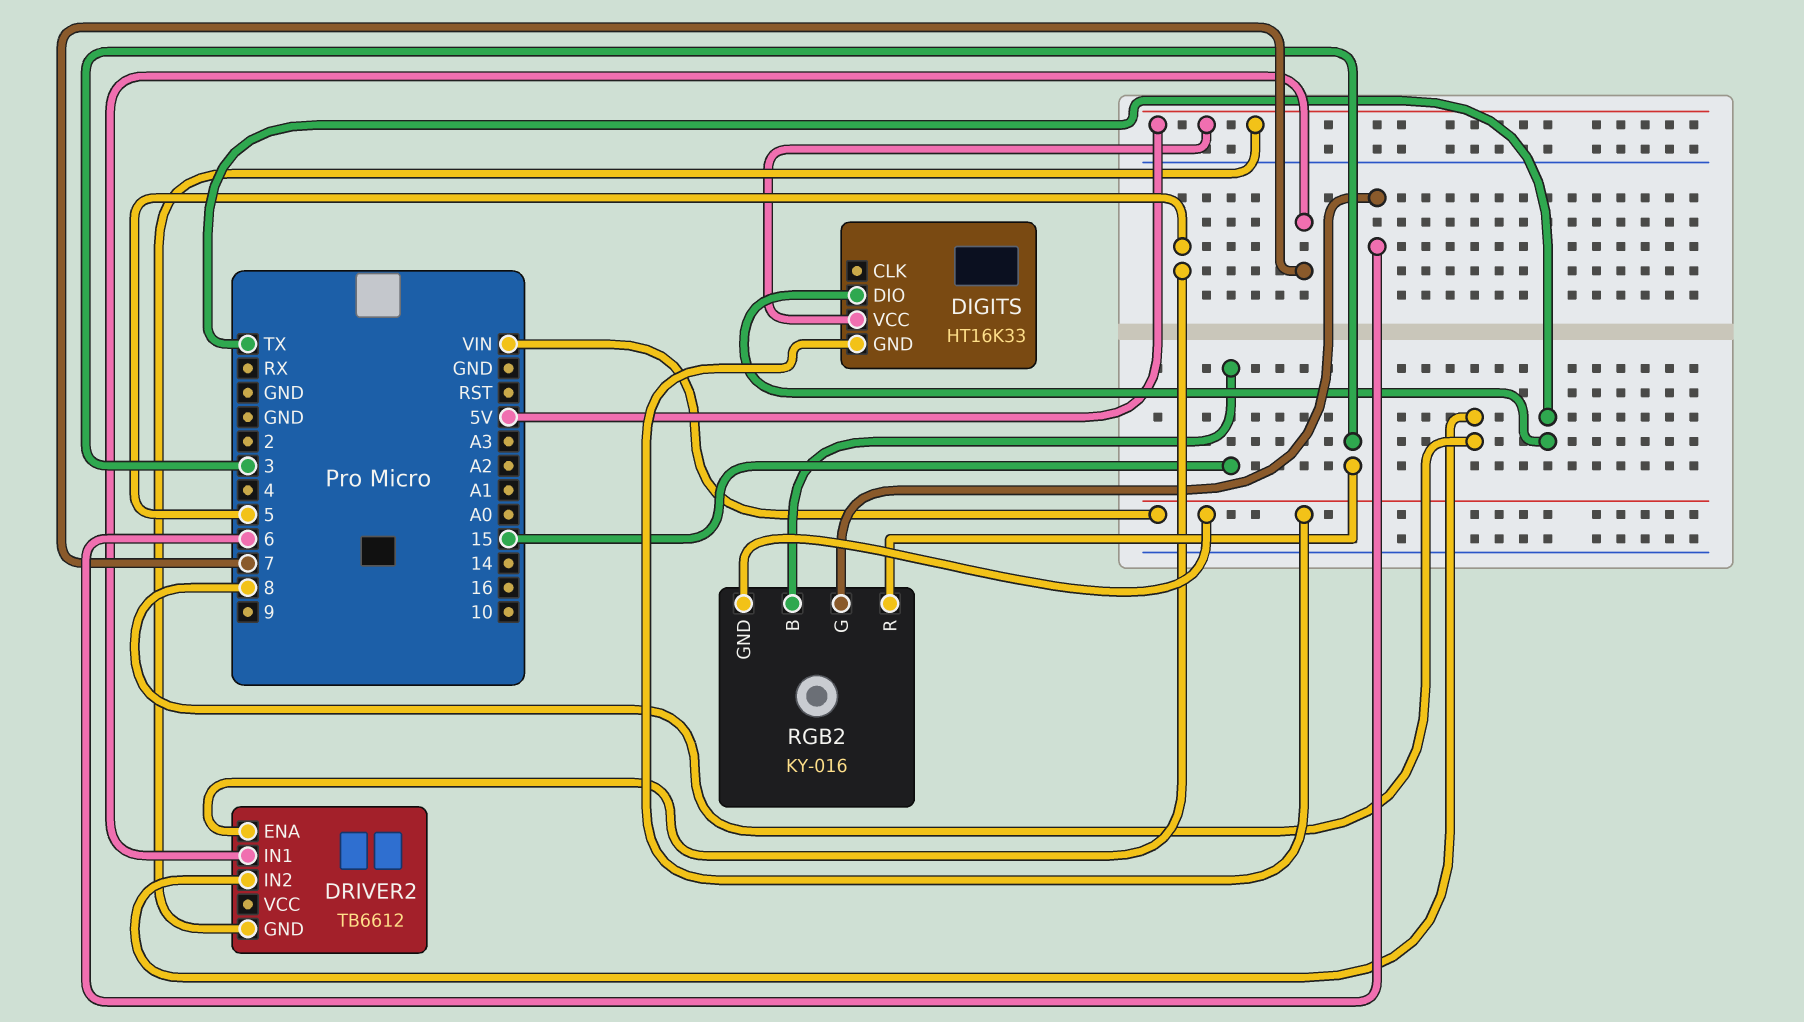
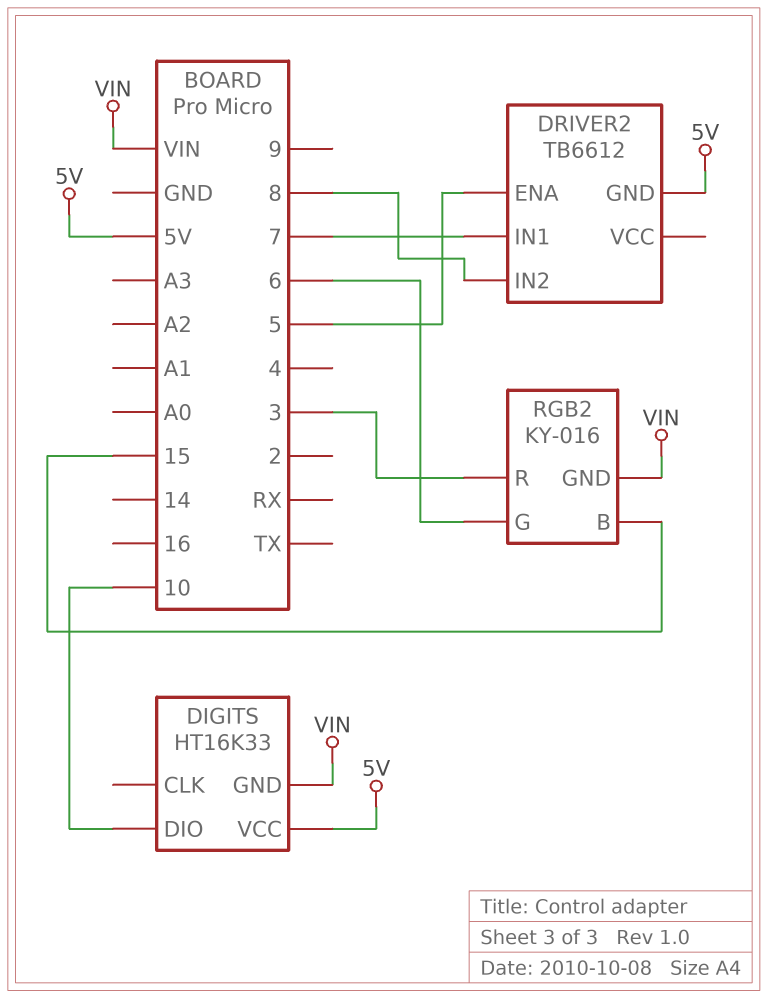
DIGITS pin DIO: TX -> 10

